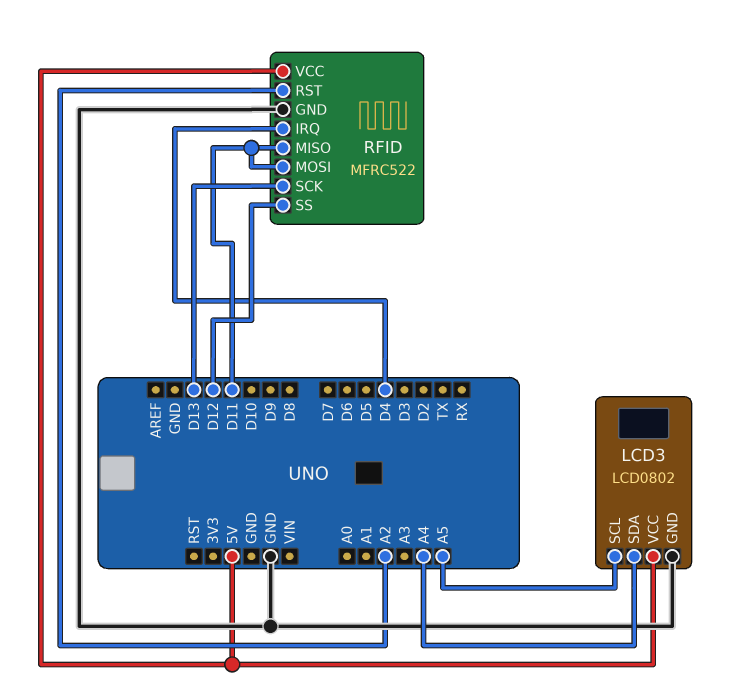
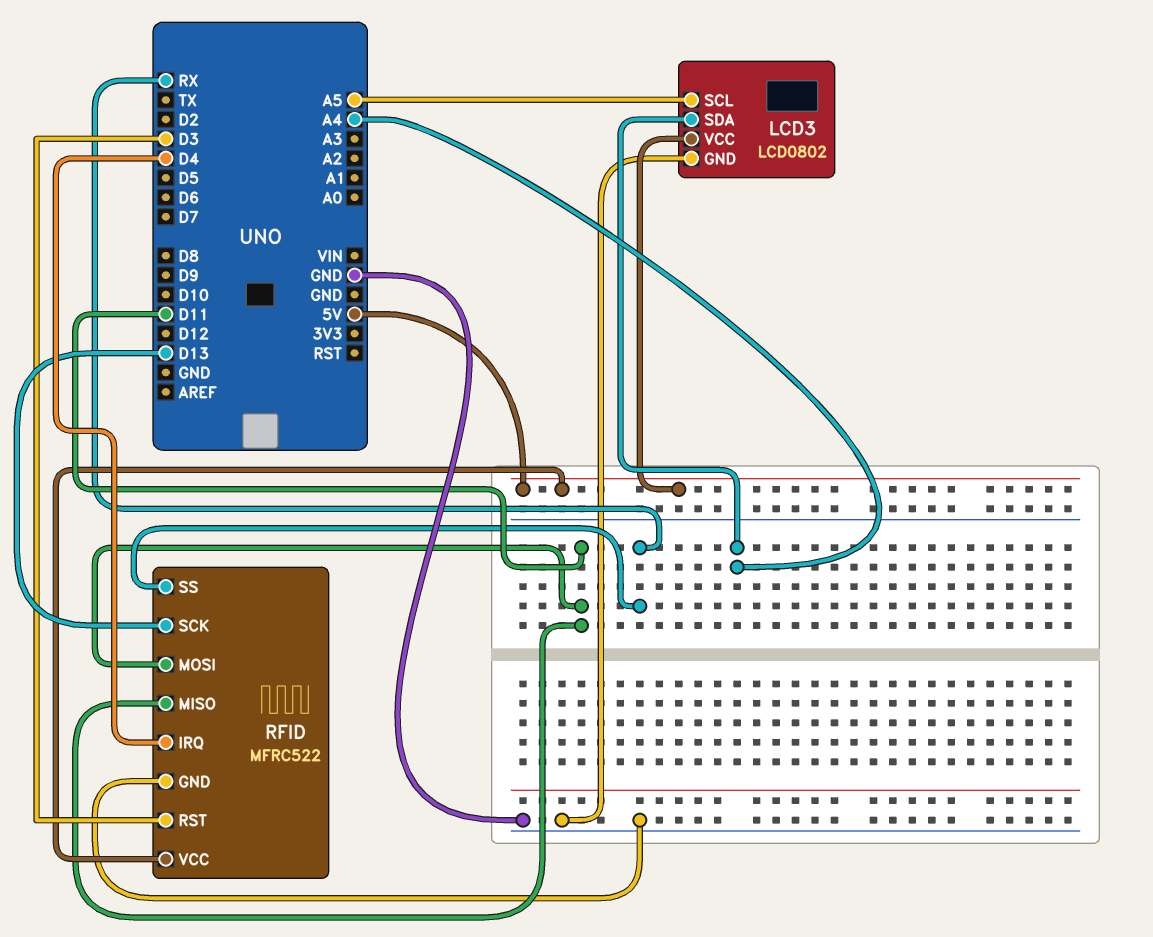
RFID pin RST: A2 -> D3
RFID pin SS: D12 -> RX

